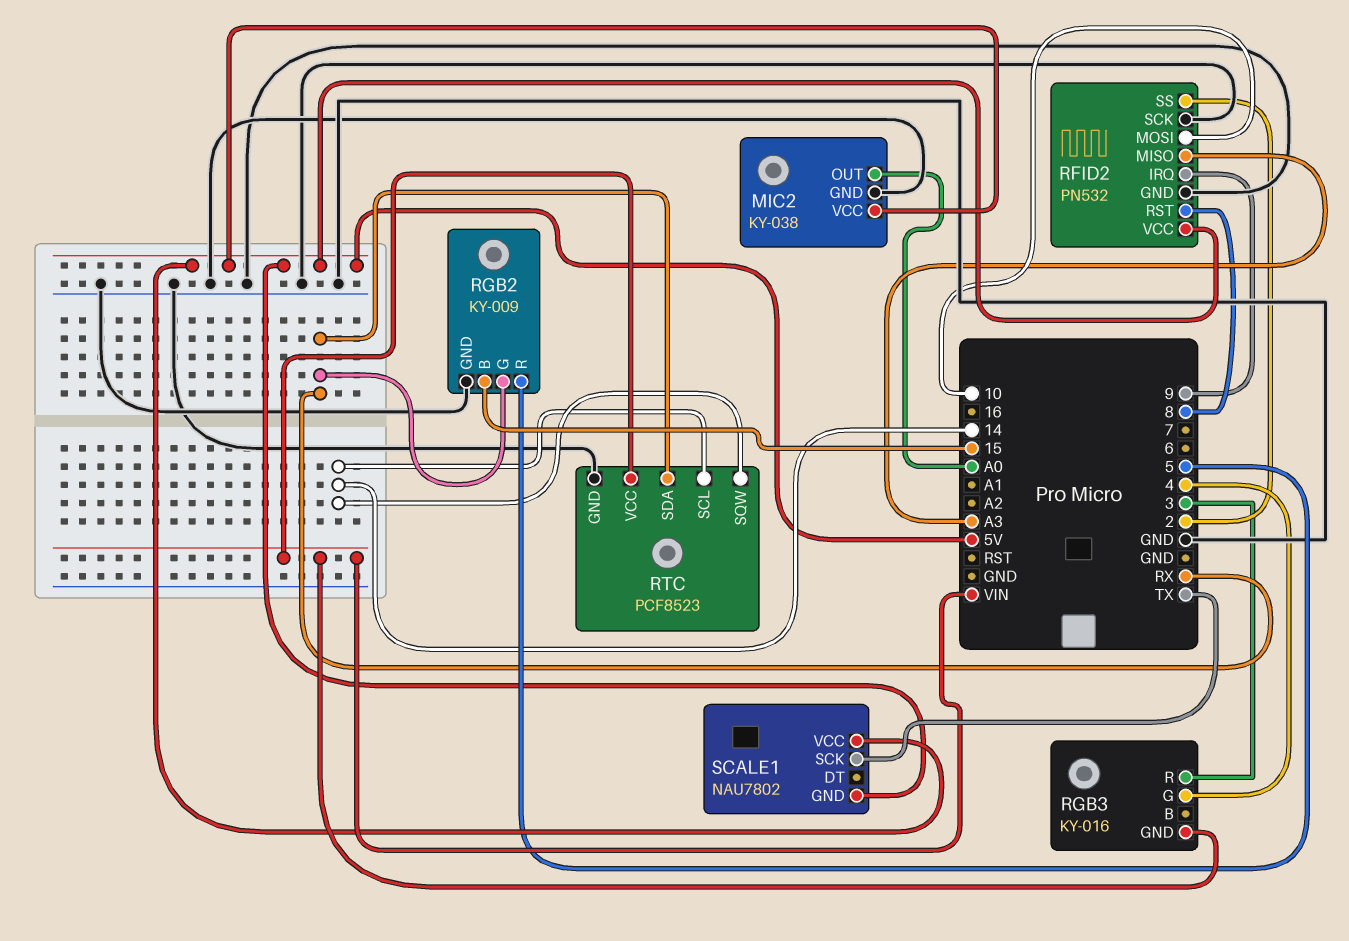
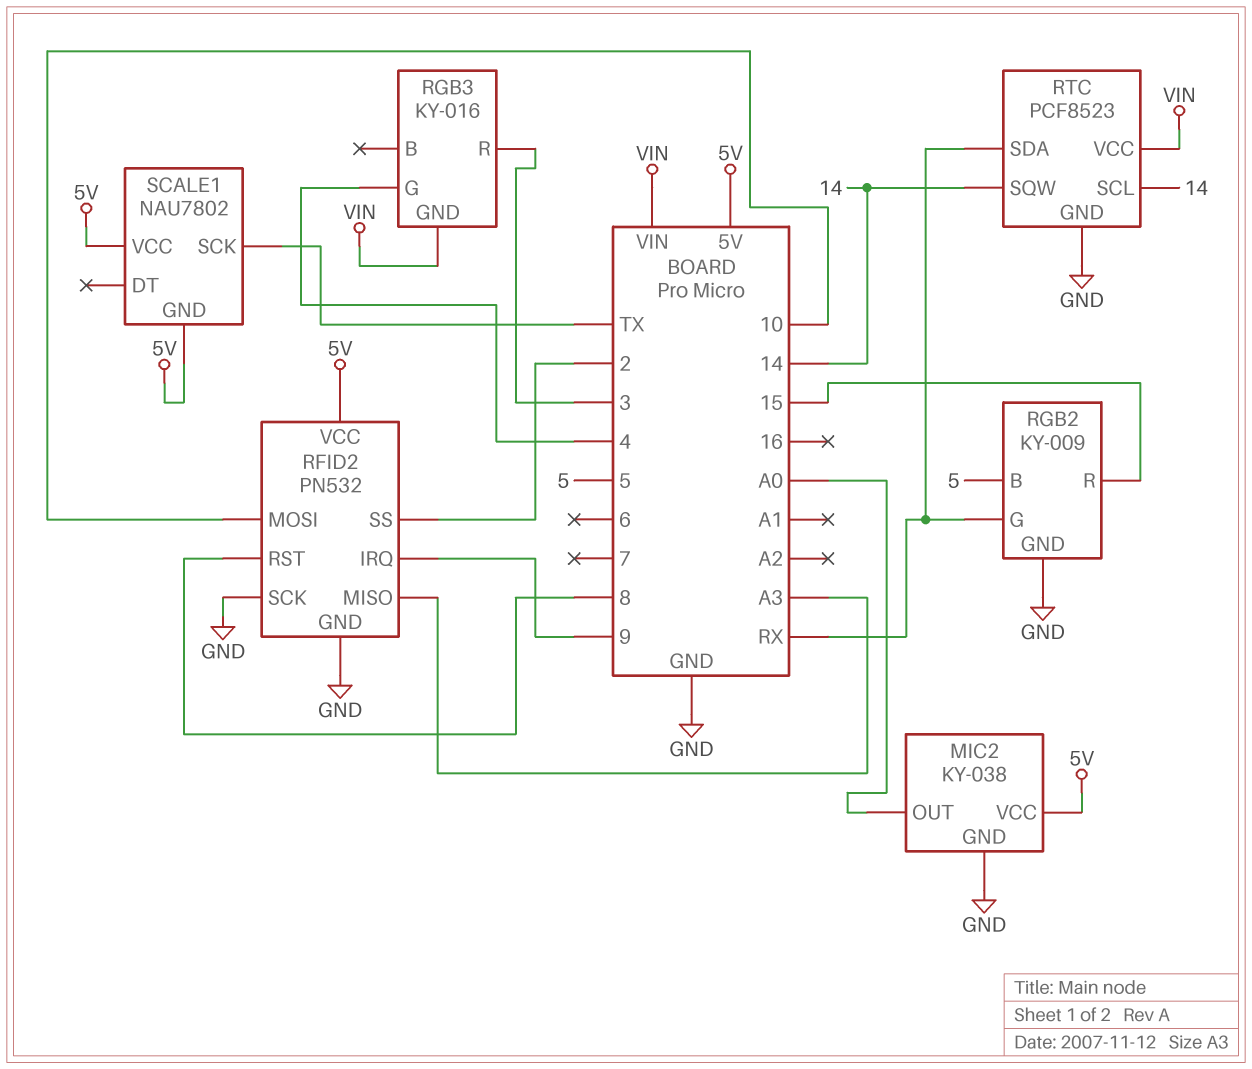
RGB2 pin B: 15 -> 5
RGB2 pin R: 5 -> 15

